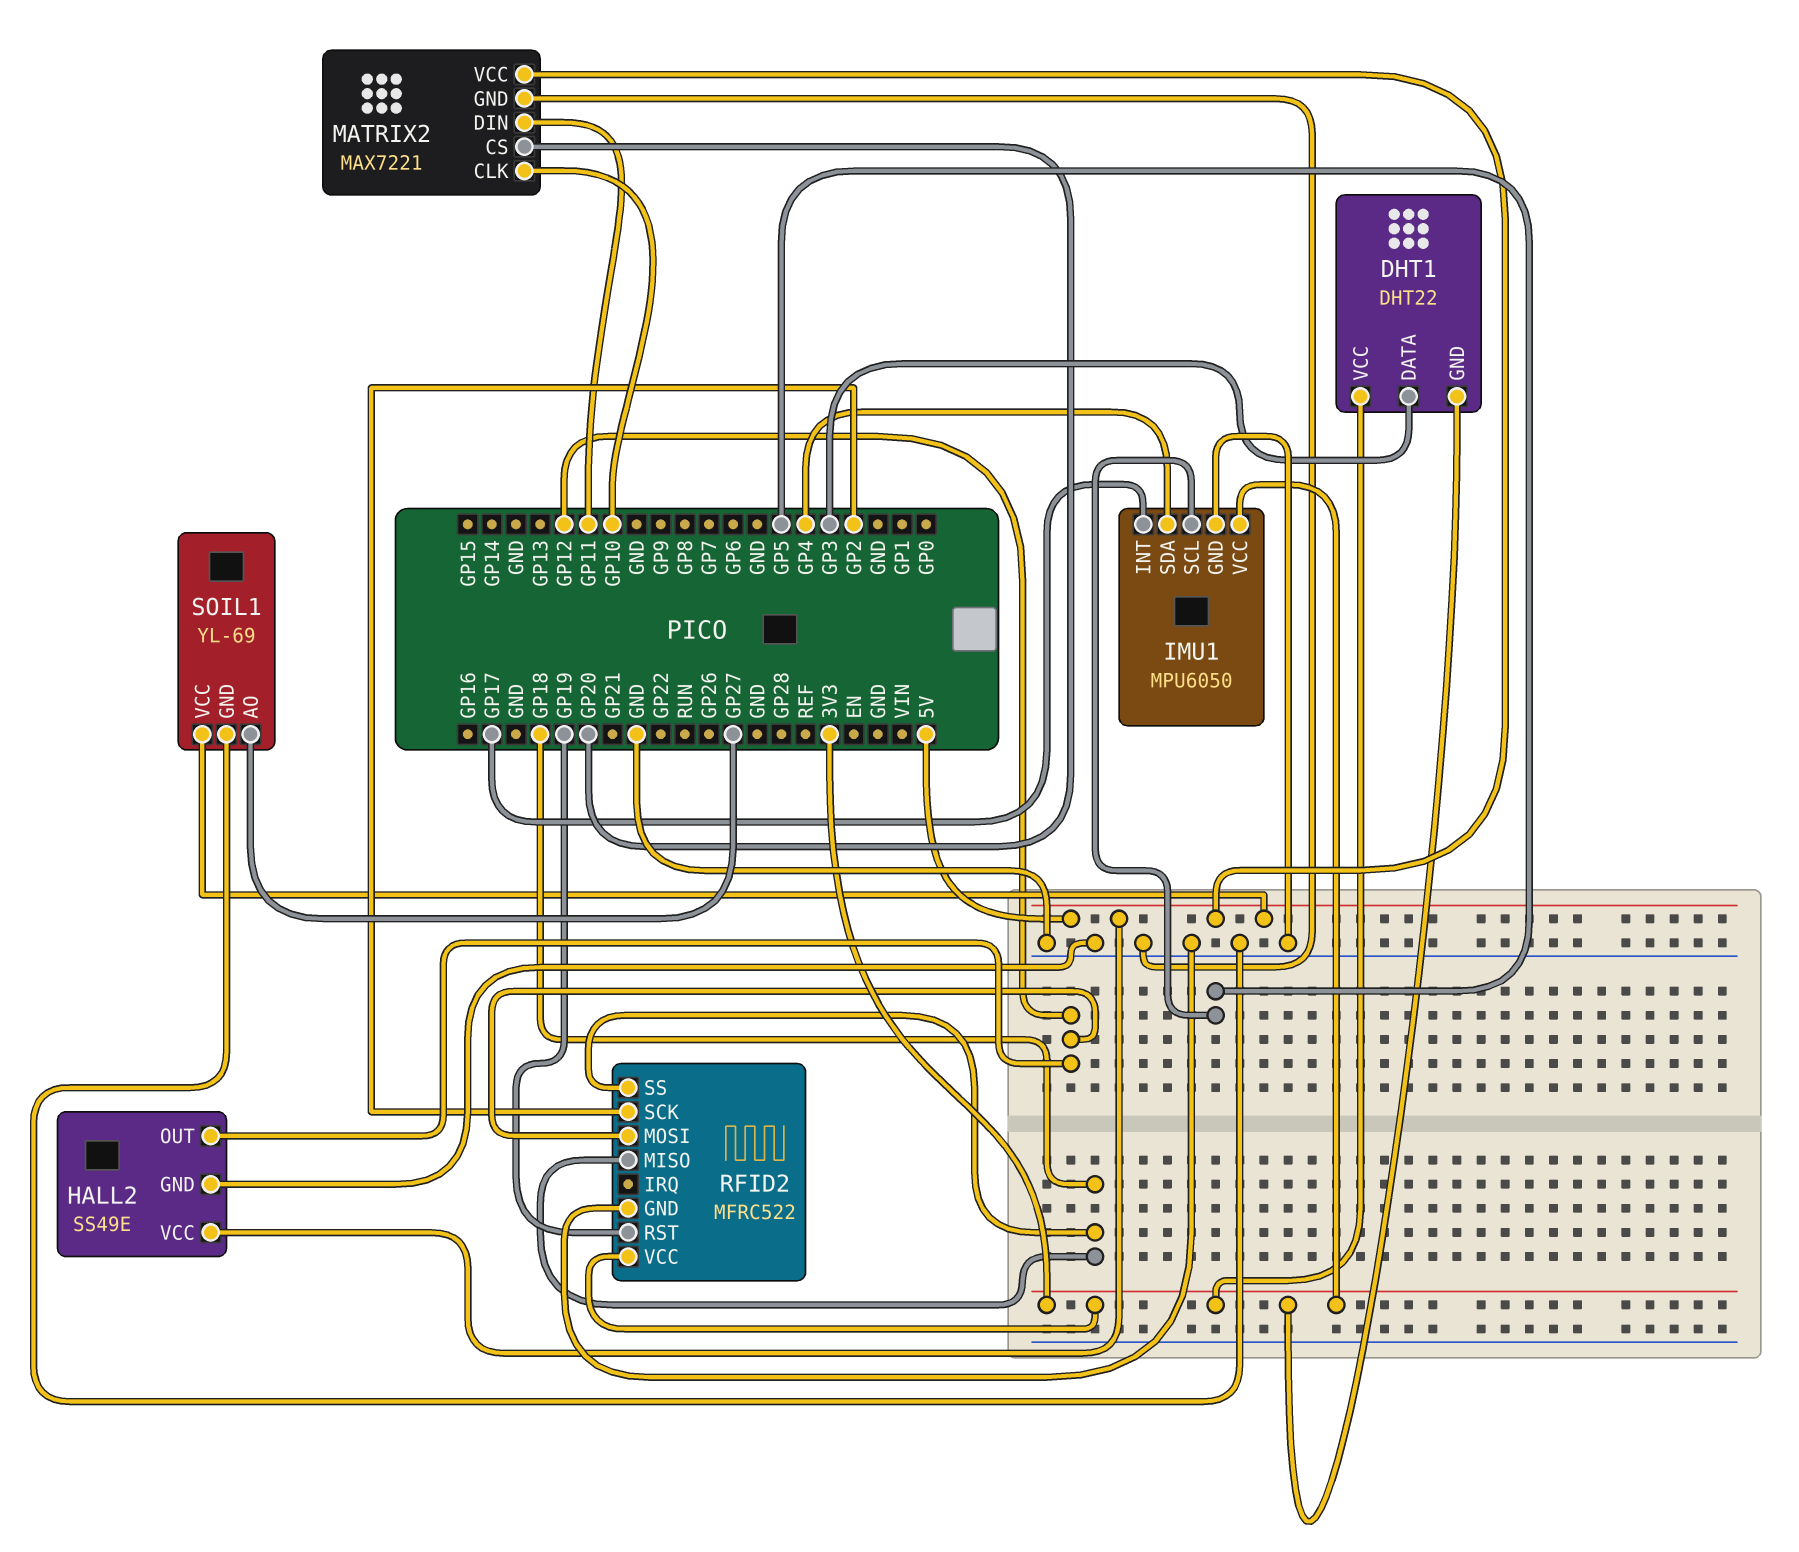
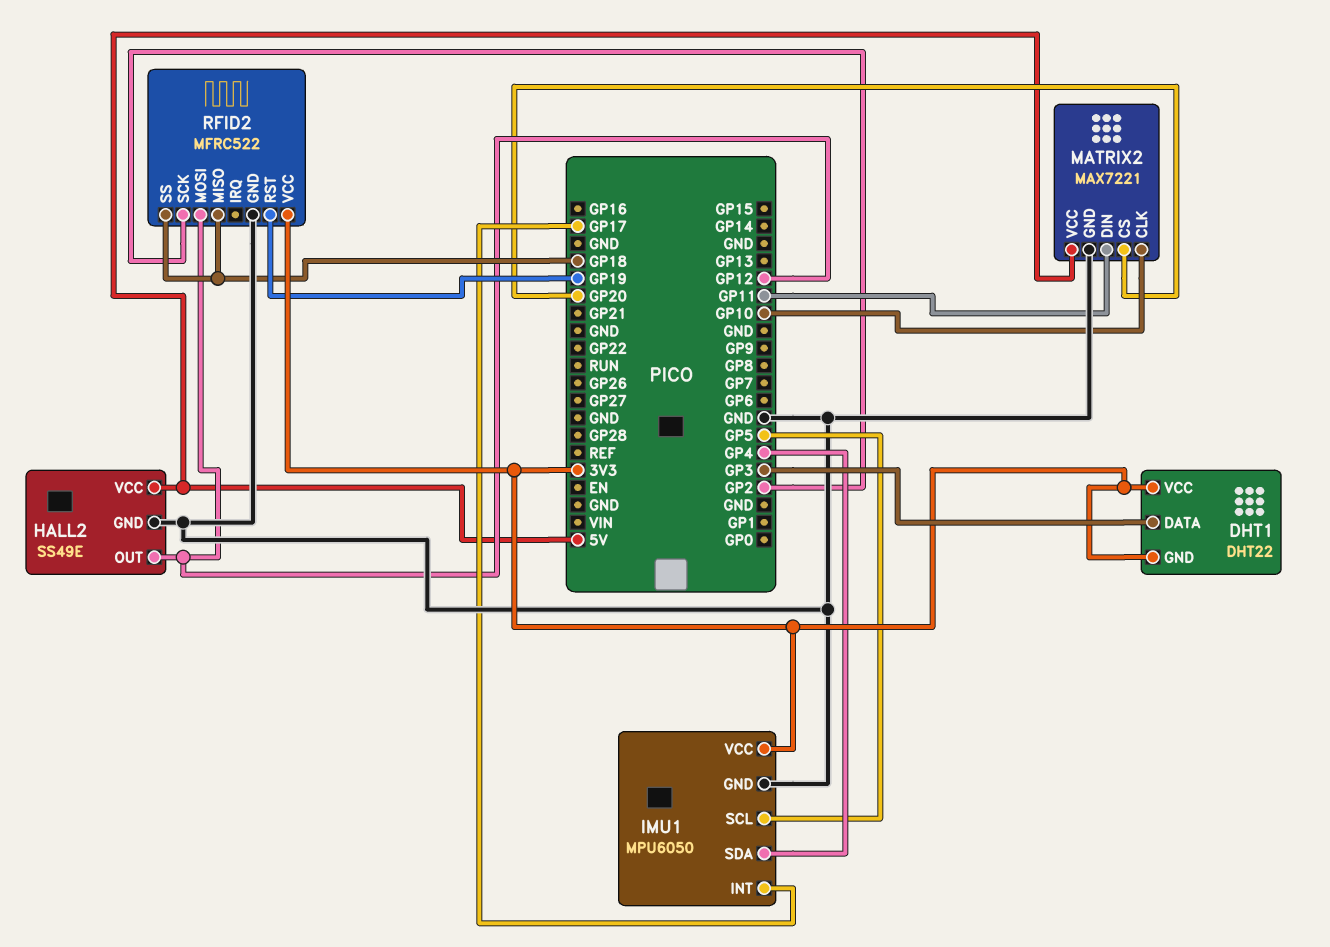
SOIL1: YL-69 -> none
SOIL1 pin AO: GP27 -> none
SOIL1 pin GND: GND -> none
SOIL1 pin VCC: 5V -> none

